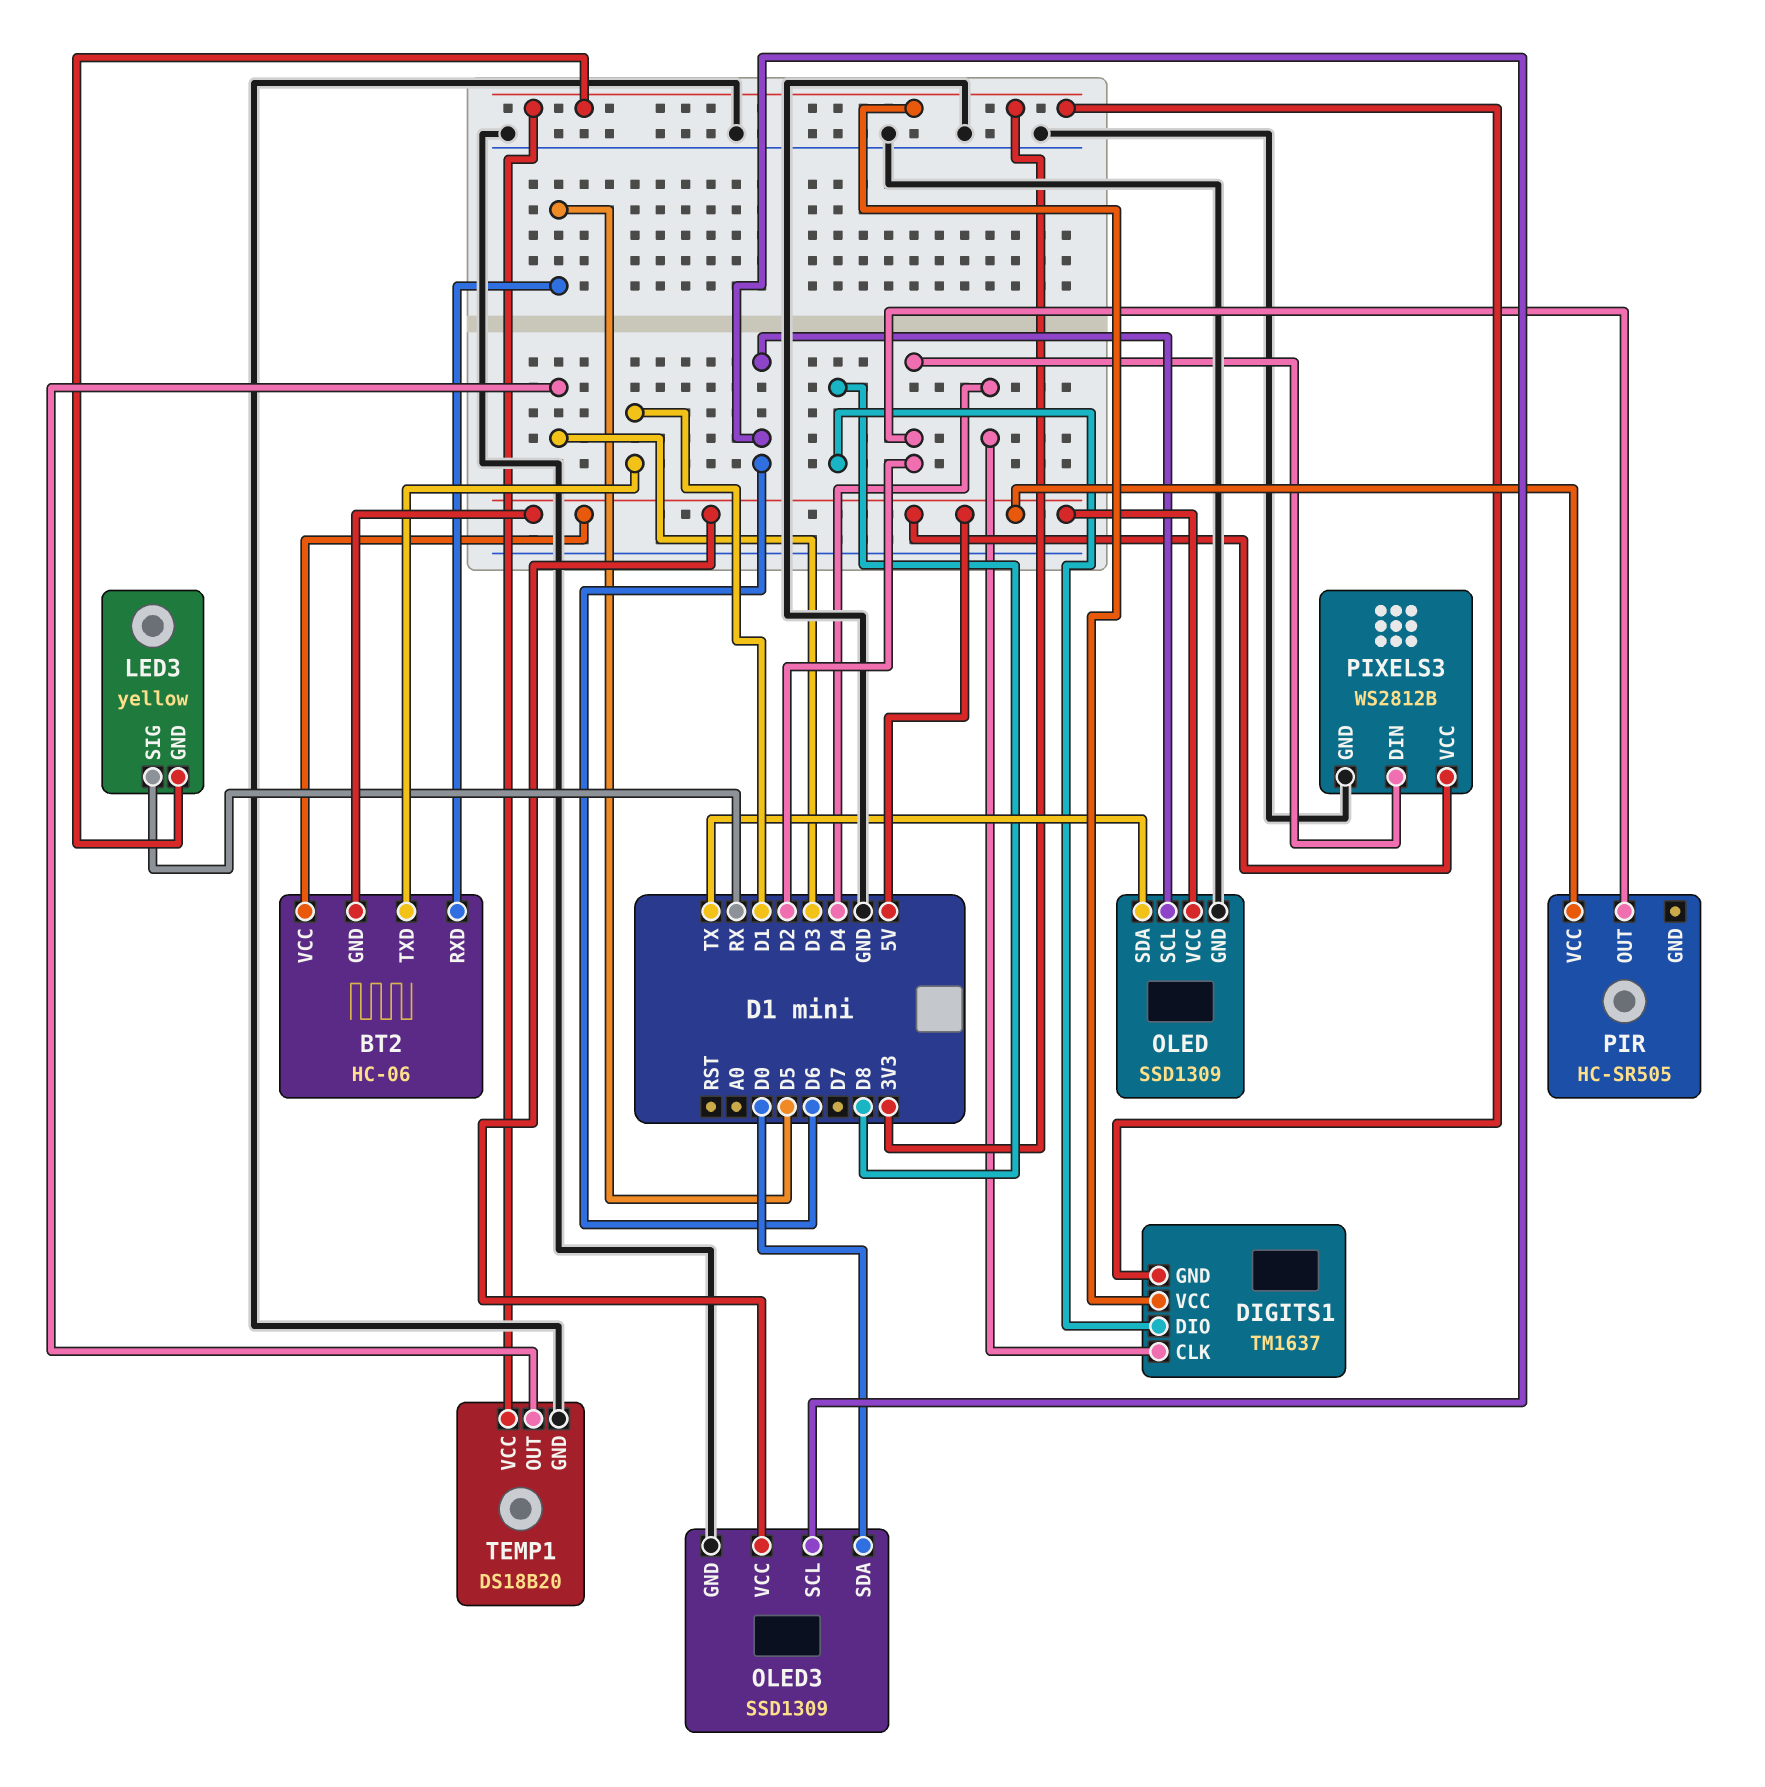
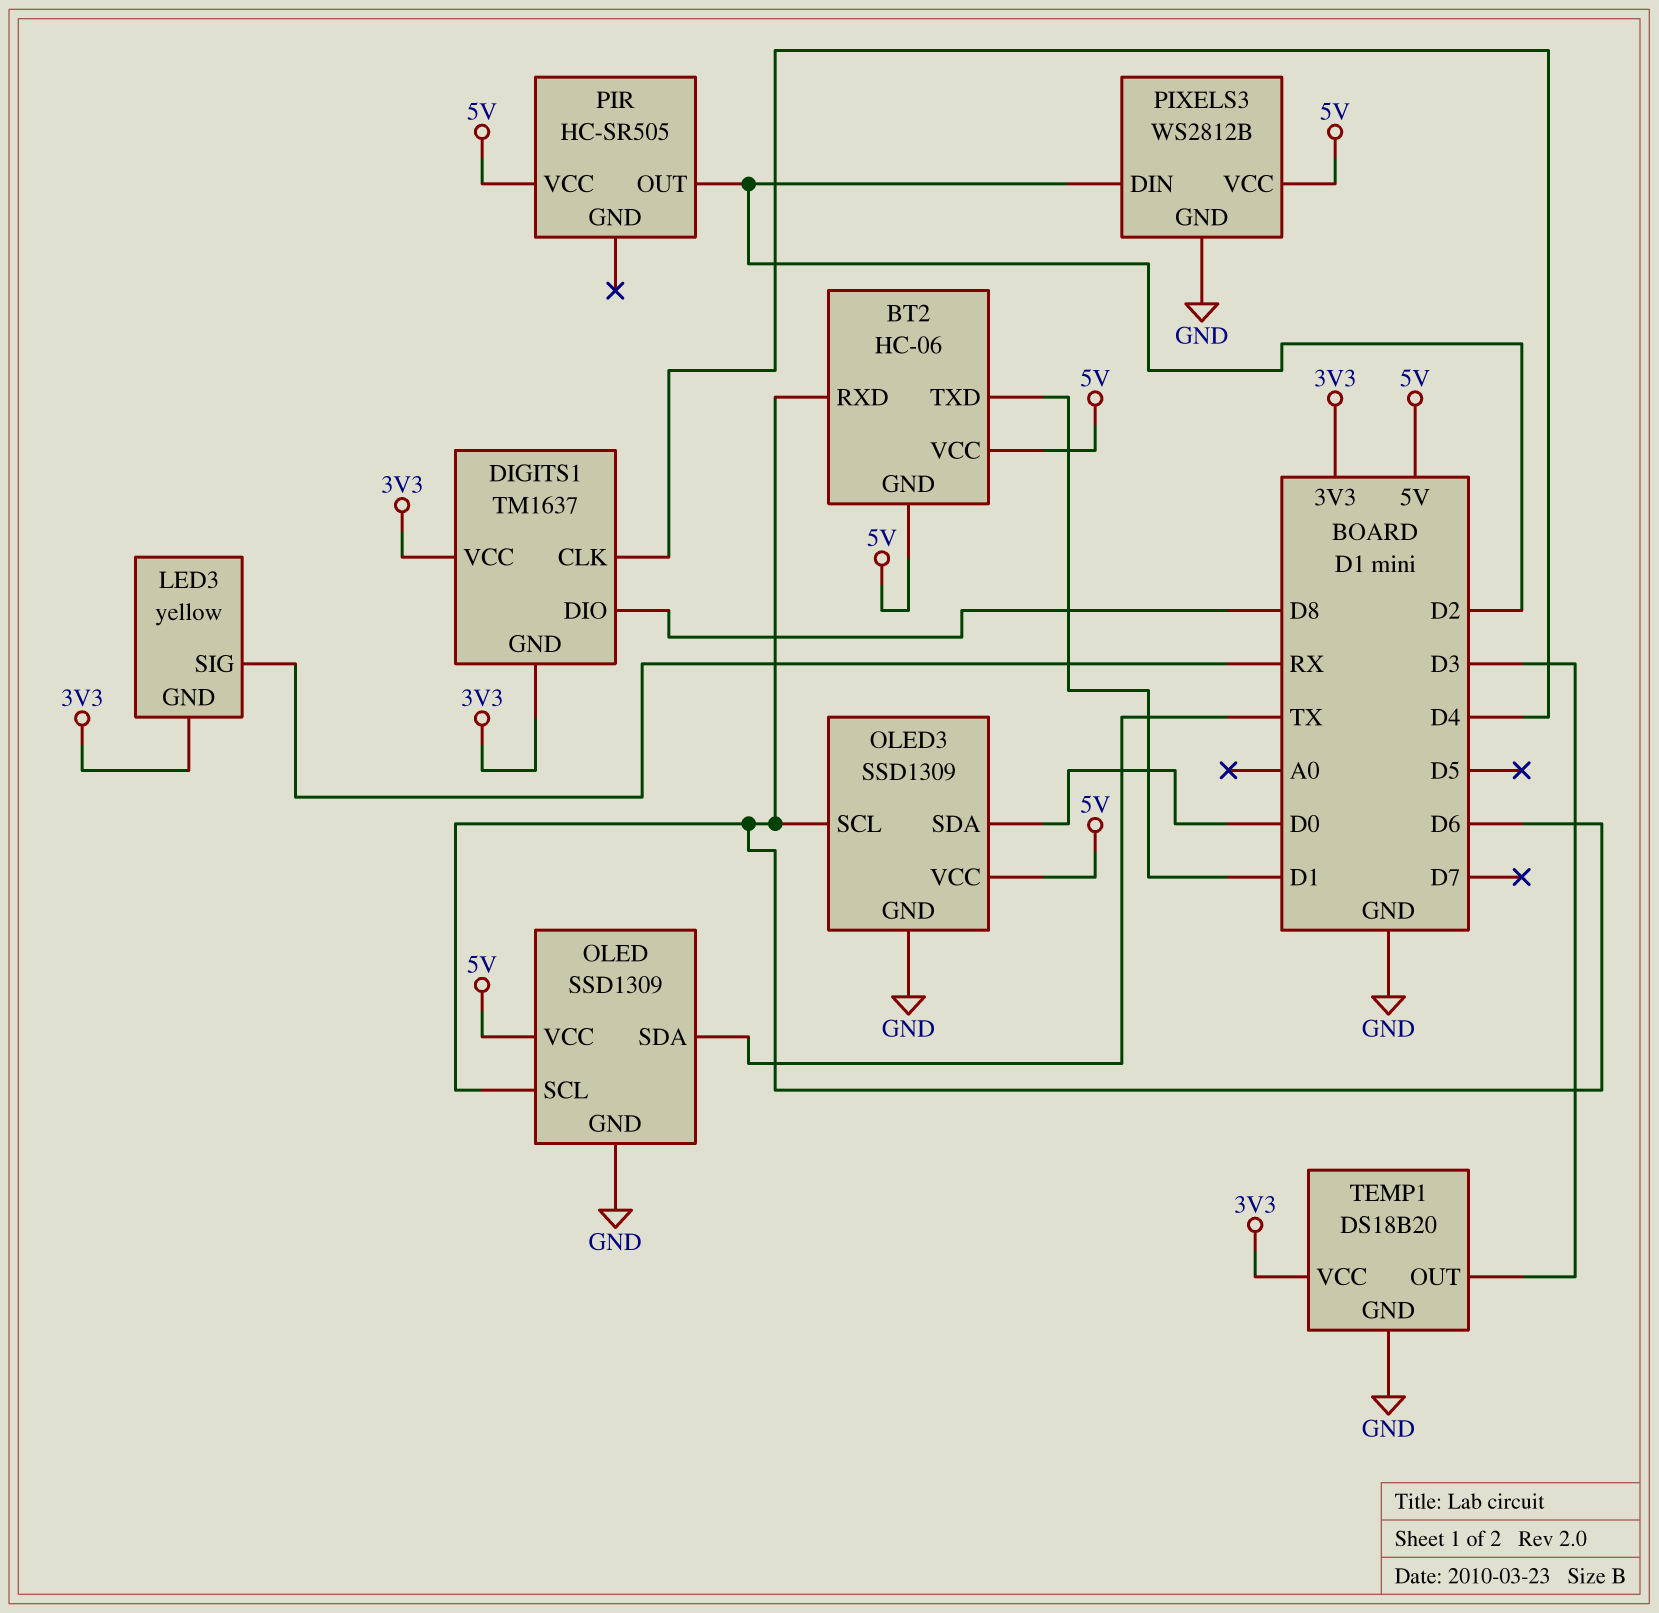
BT2 pin RXD: D5 -> D6

